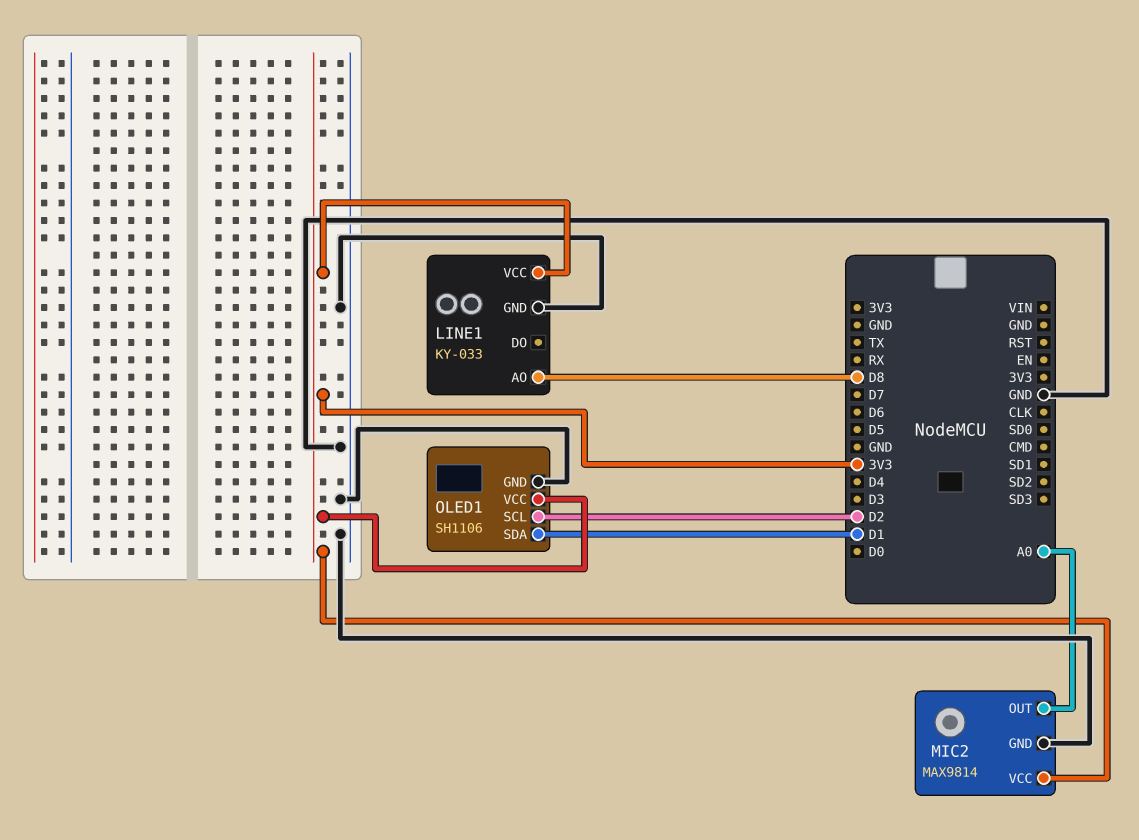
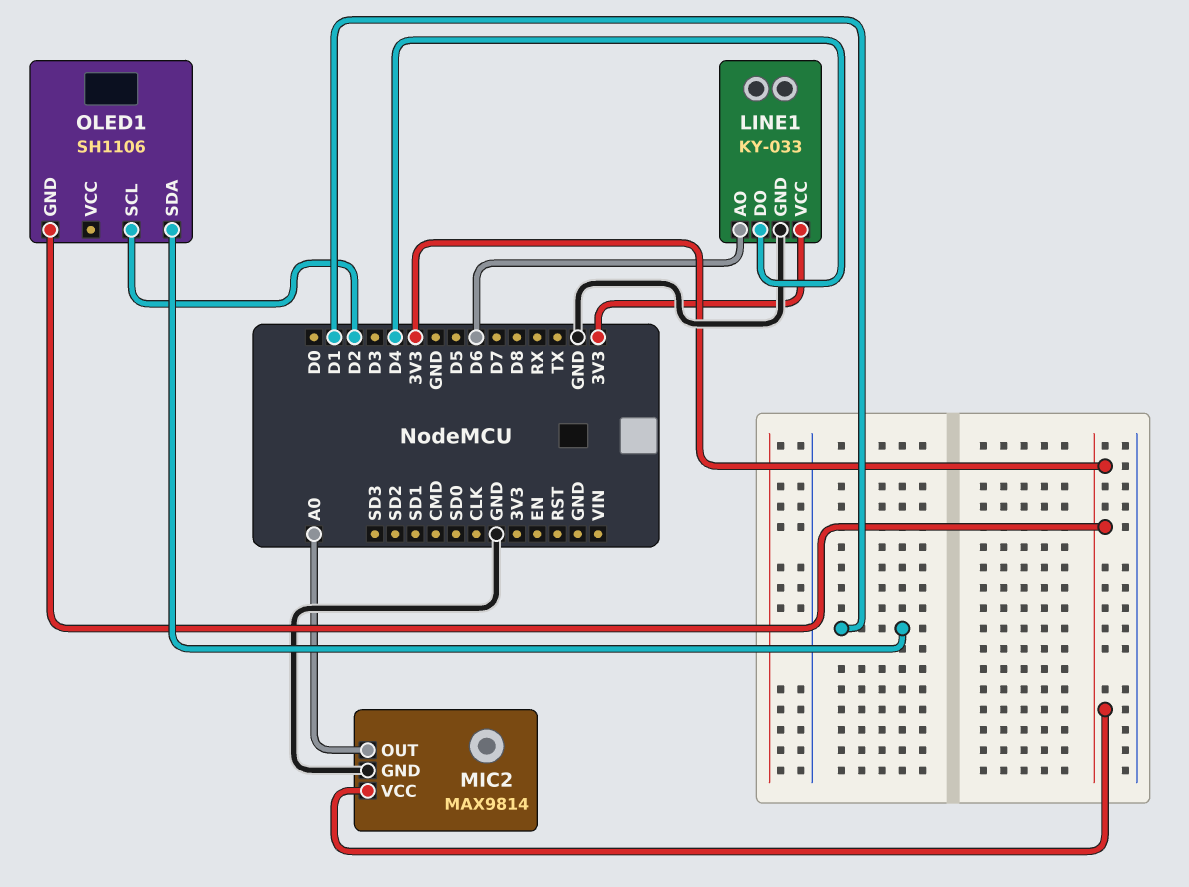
LINE1 pin AO: D8 -> D6
LINE1 pin DO: none -> D4
OLED1 pin GND: GND -> 3V3
OLED1 pin VCC: 3V3 -> none

